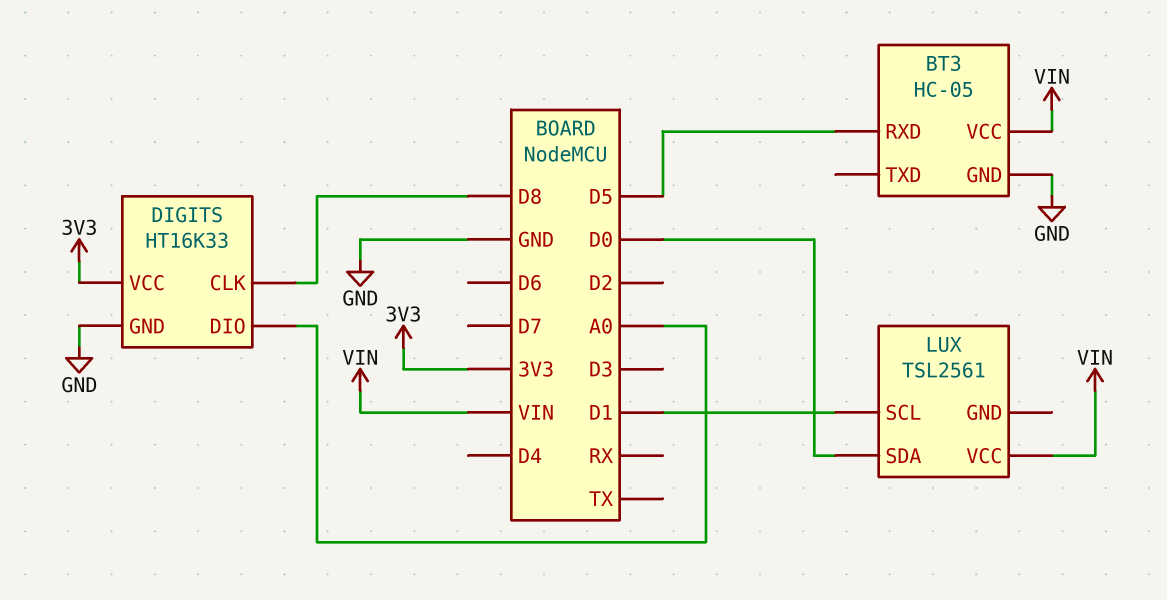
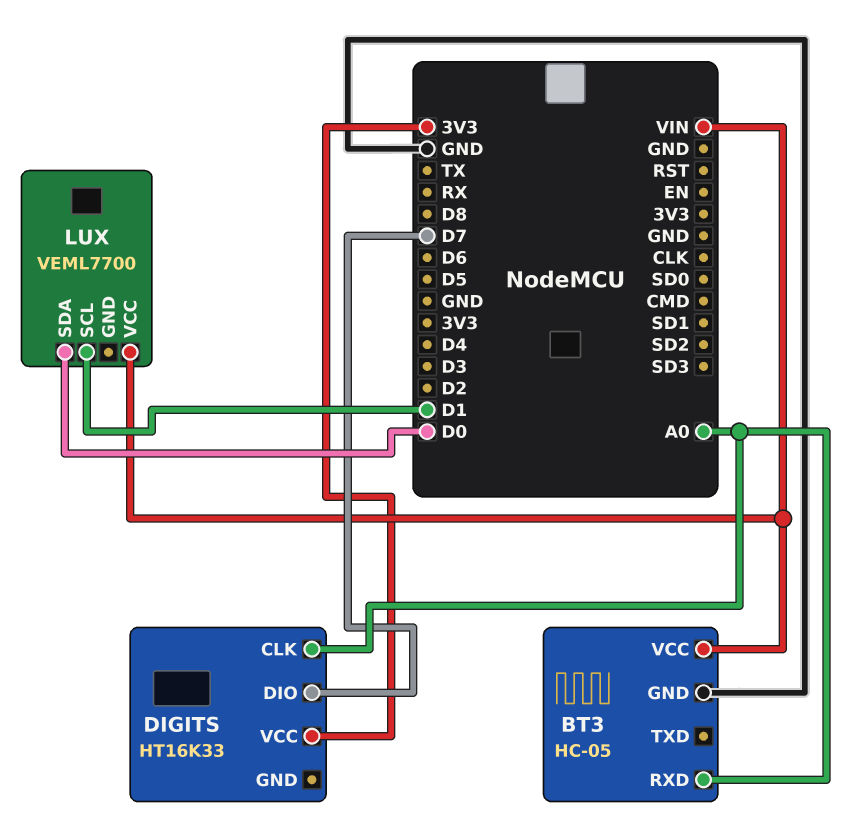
BT3 pin RXD: D5 -> A0
DIGITS pin CLK: D8 -> A0
DIGITS pin DIO: A0 -> D7
DIGITS pin GND: GND -> none
LUX: TSL2561 -> VEML7700

